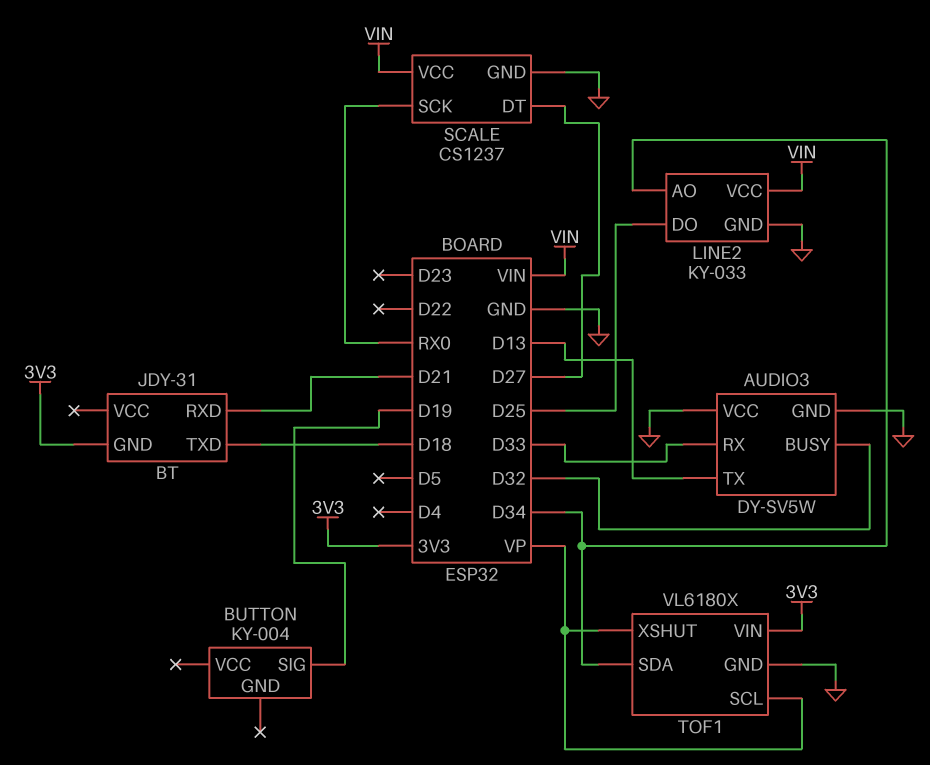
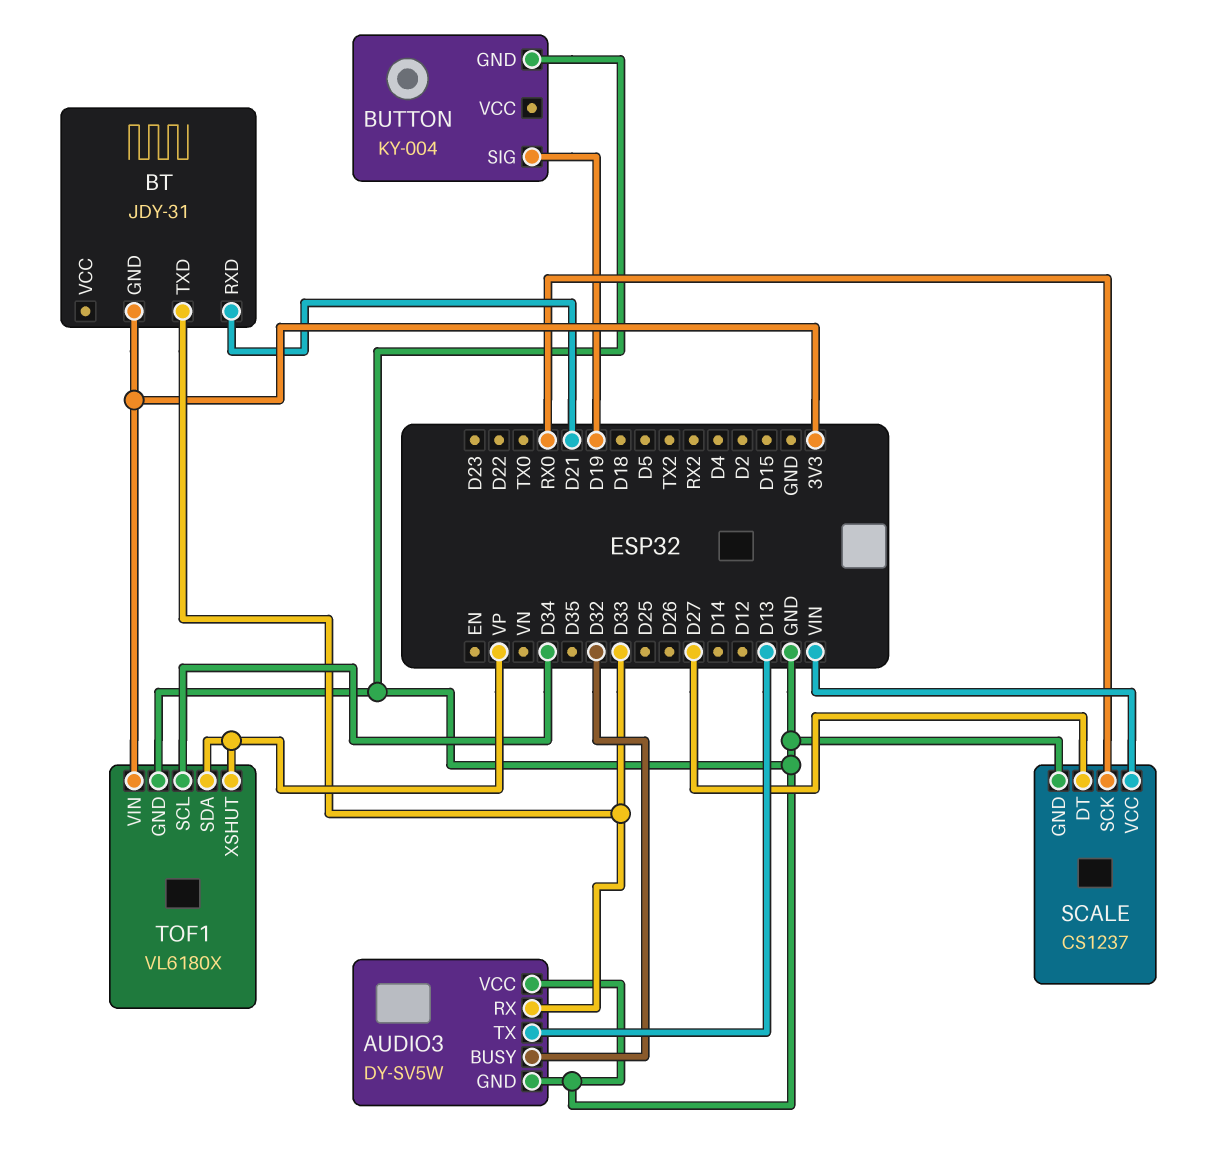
BT pin TXD: D18 -> D33
BUTTON pin GND: none -> GND
LINE2: KY-033 -> none
LINE2 pin AO: D34 -> none
LINE2 pin DO: D25 -> none
LINE2 pin GND: GND -> none
LINE2 pin VCC: VIN -> none
TOF1 pin SCL: VP -> D34
TOF1 pin SDA: D34 -> VP

